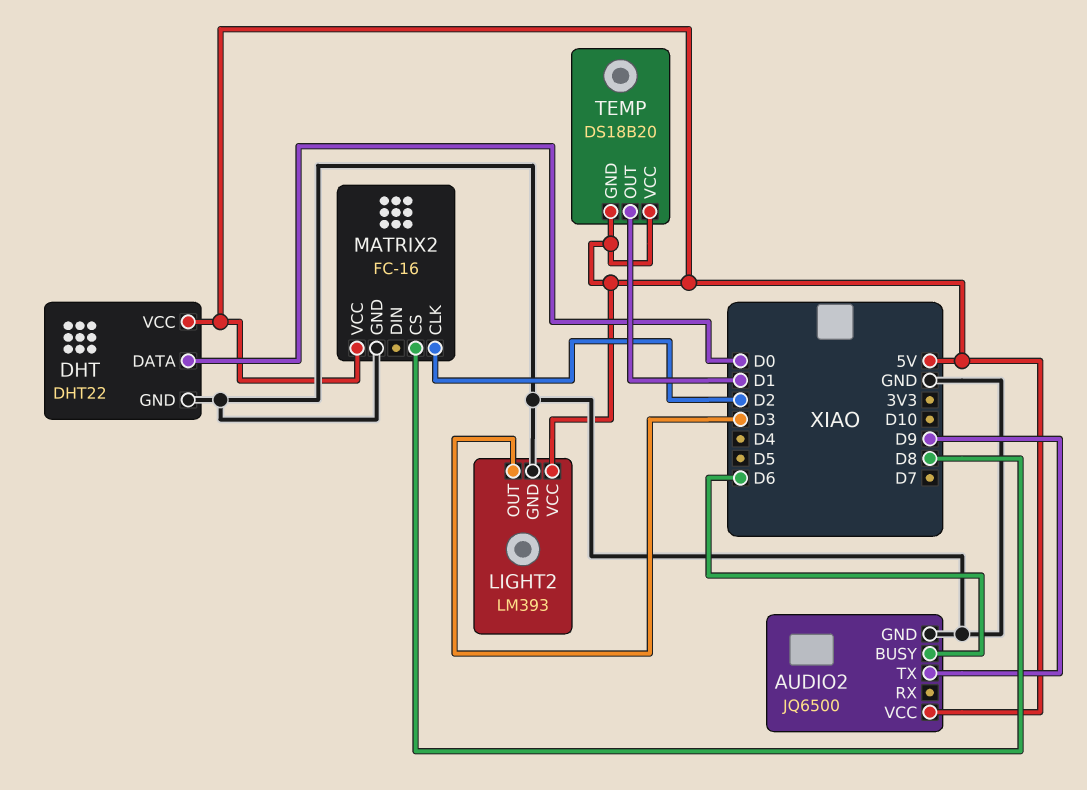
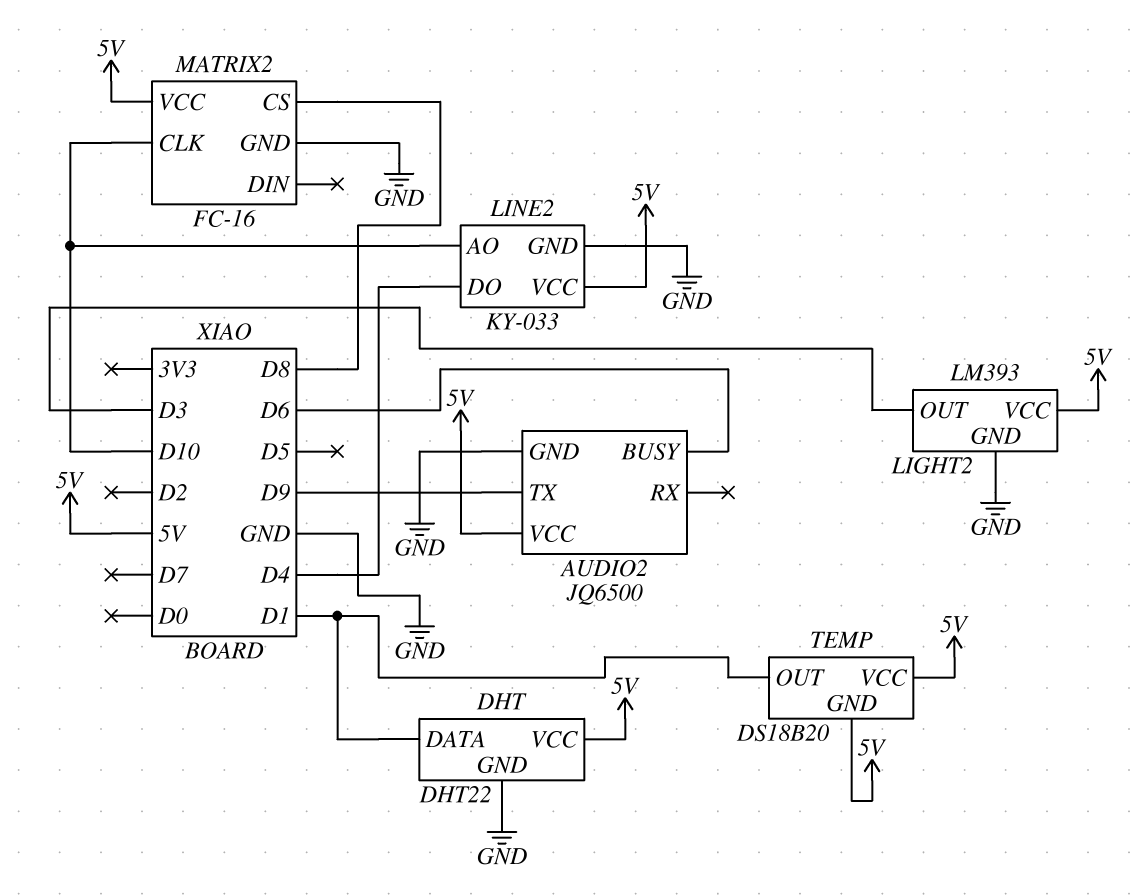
DHT pin DATA: D0 -> D1
LINE2: none -> KY-033
LINE2 pin AO: none -> D10
LINE2 pin DO: none -> D4
LINE2 pin GND: none -> GND
LINE2 pin VCC: none -> 5V
MATRIX2 pin CLK: D2 -> D10

